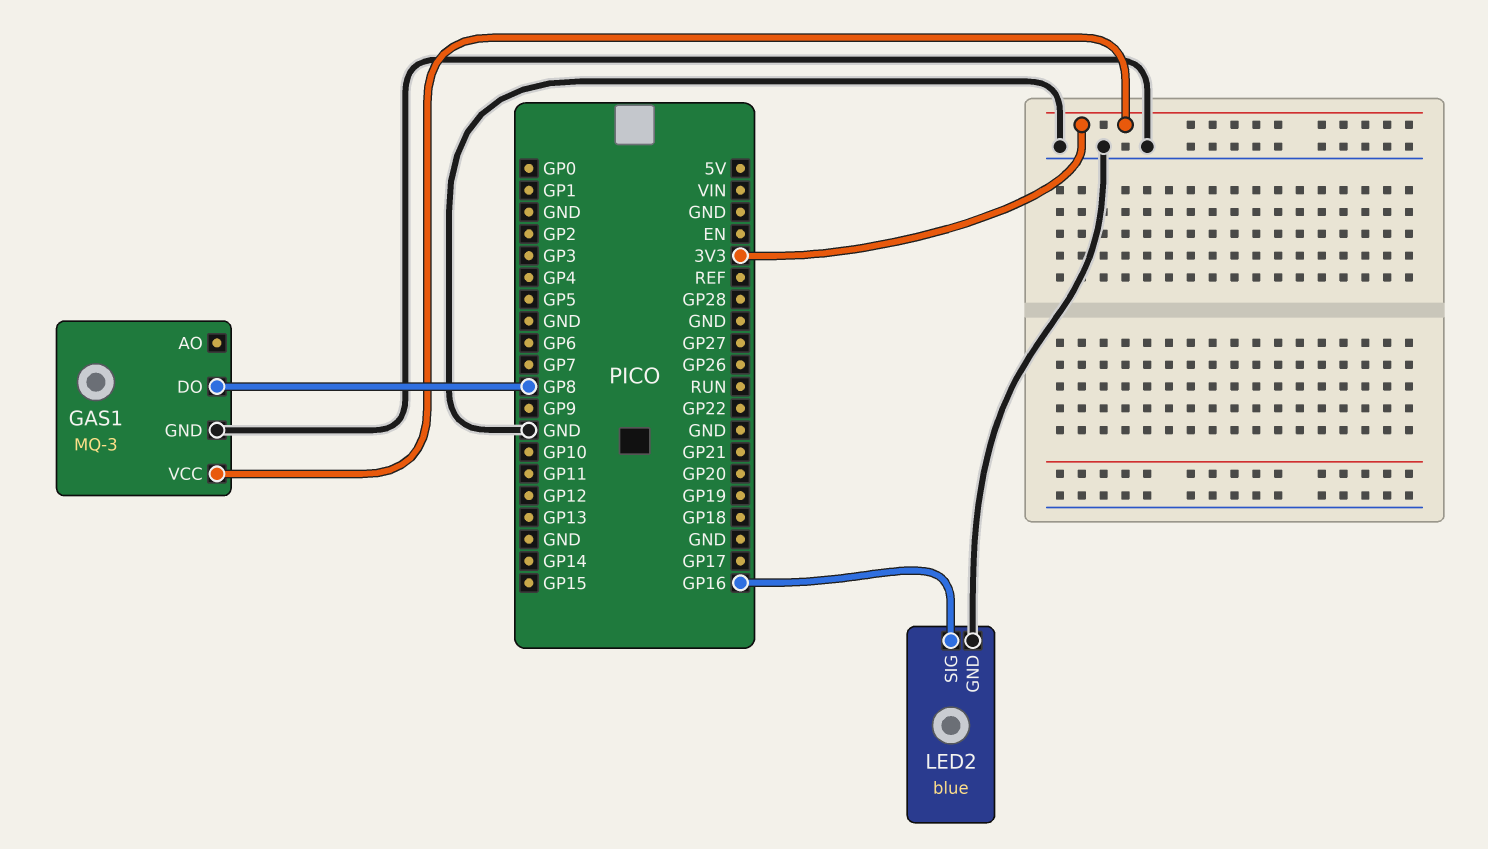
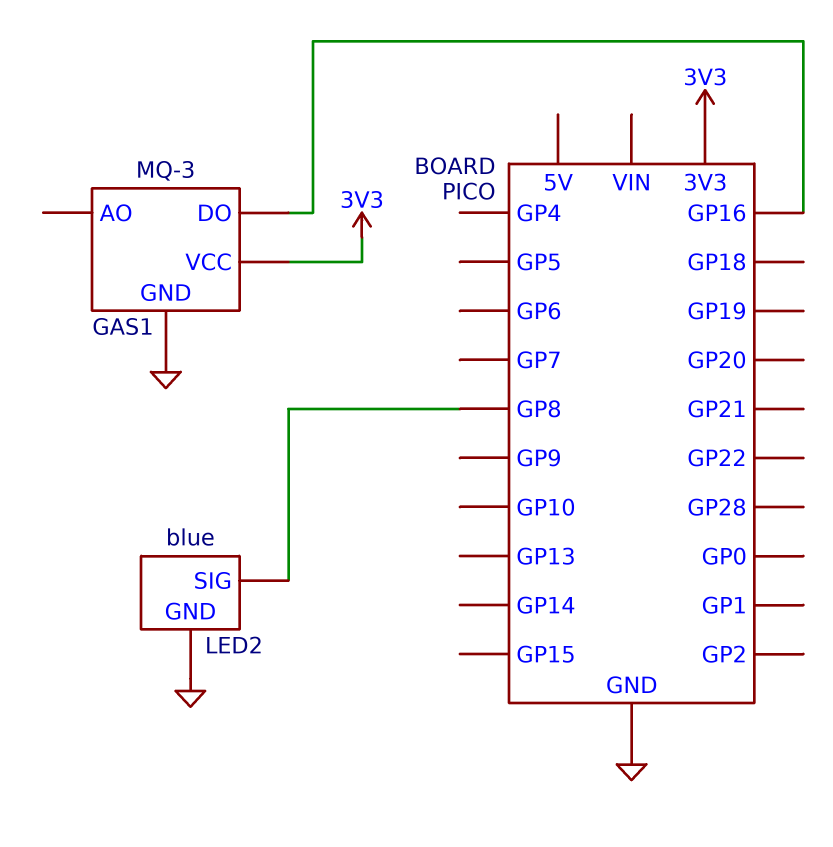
GAS1 pin DO: GP8 -> GP16
LED2 pin SIG: GP16 -> GP8

